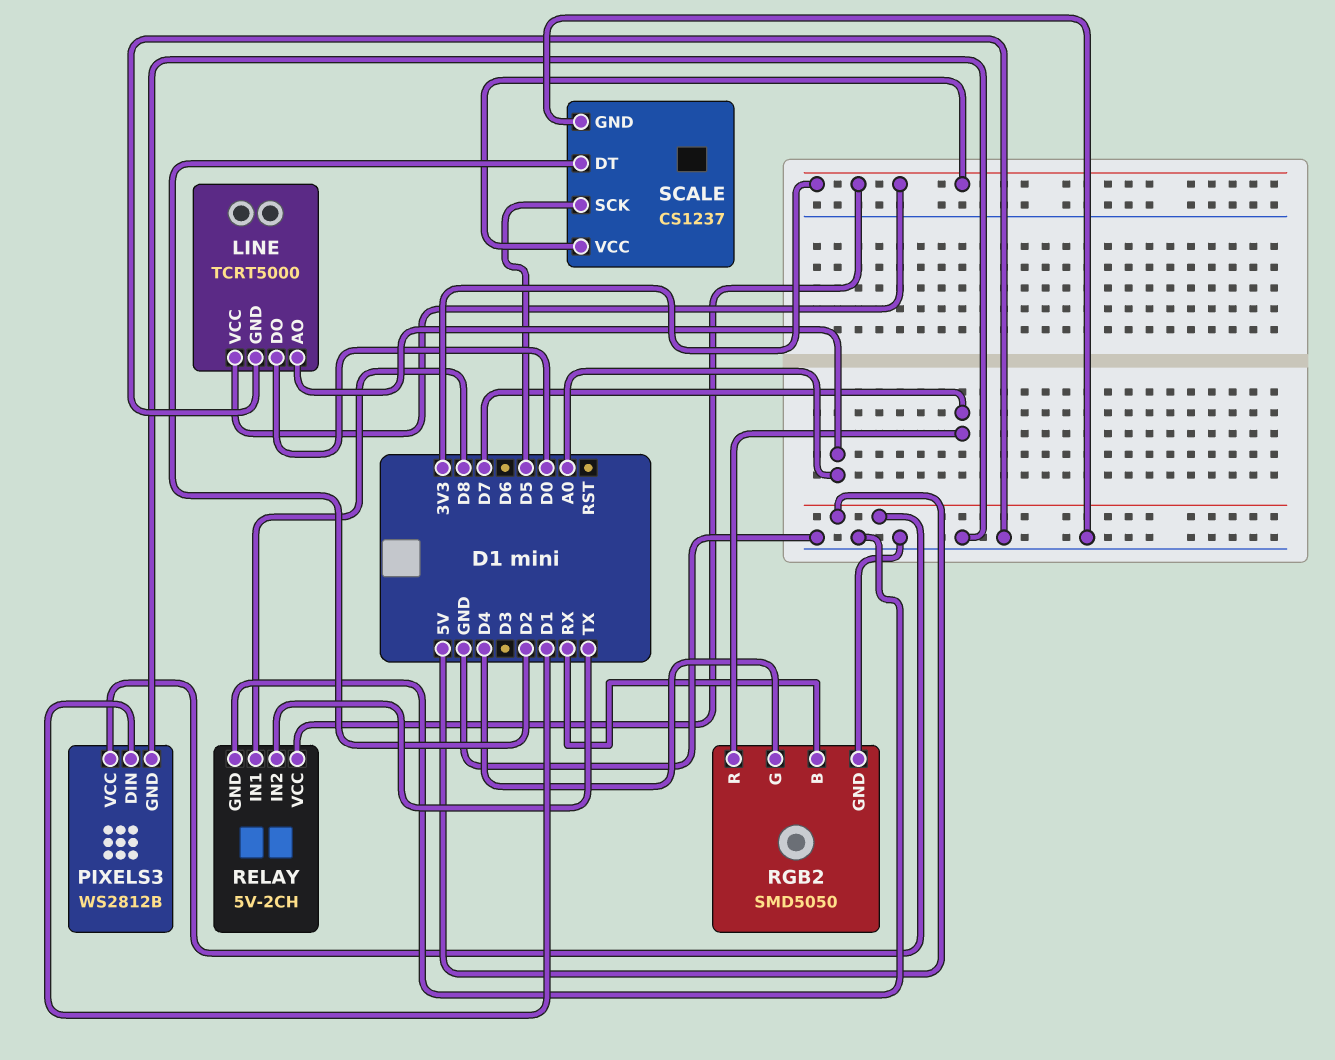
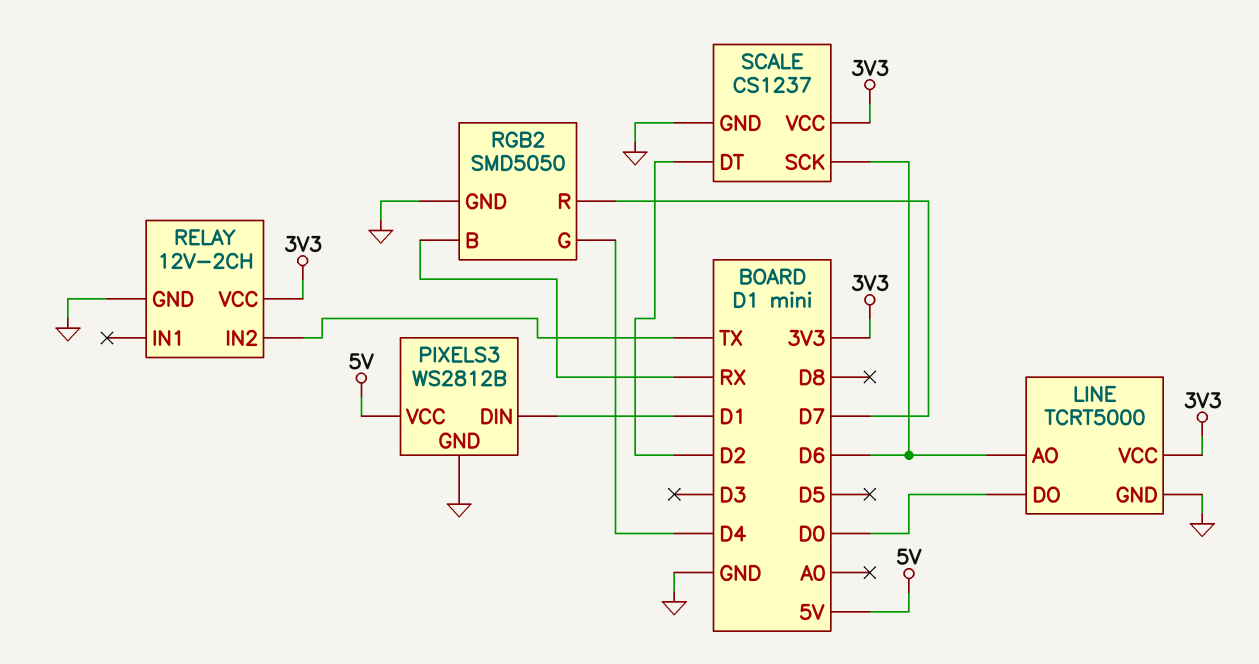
LINE pin AO: A0 -> D6
RELAY: 5V-2CH -> 12V-2CH
RELAY pin IN1: D8 -> none
SCALE pin SCK: D5 -> D6

